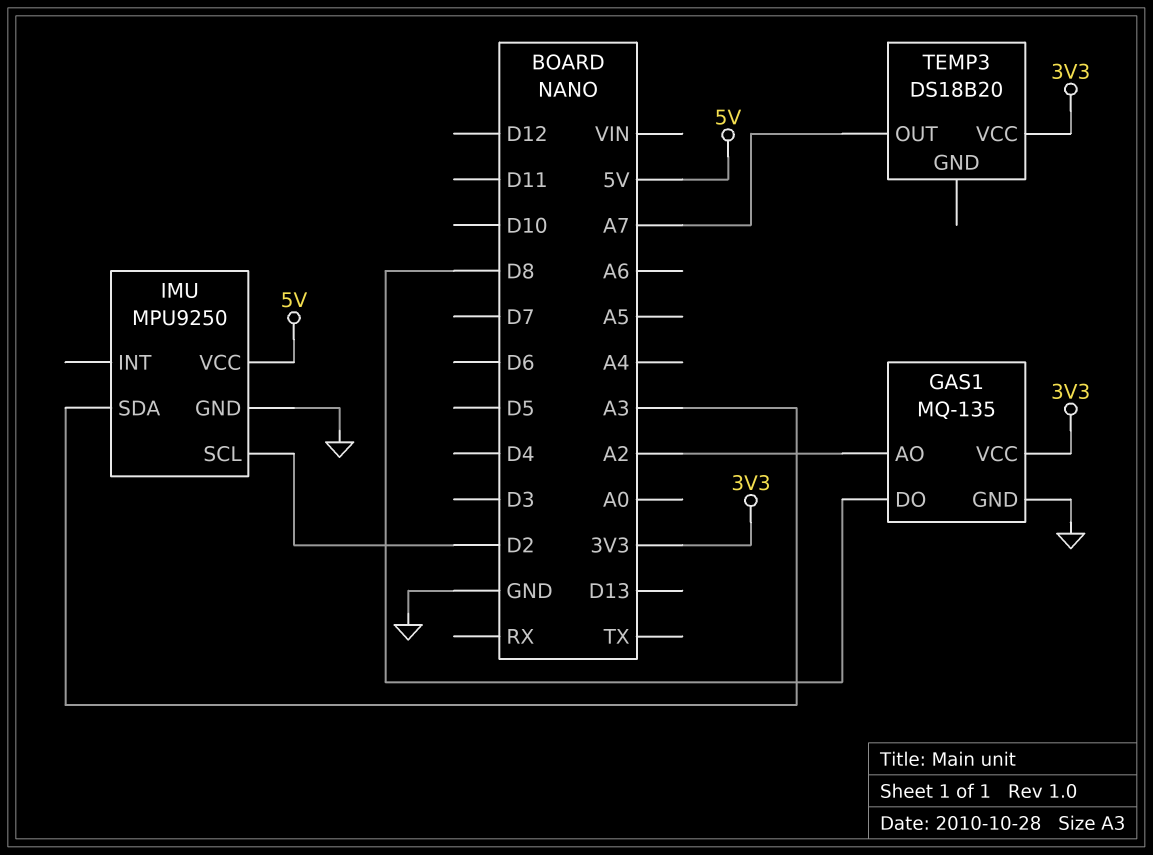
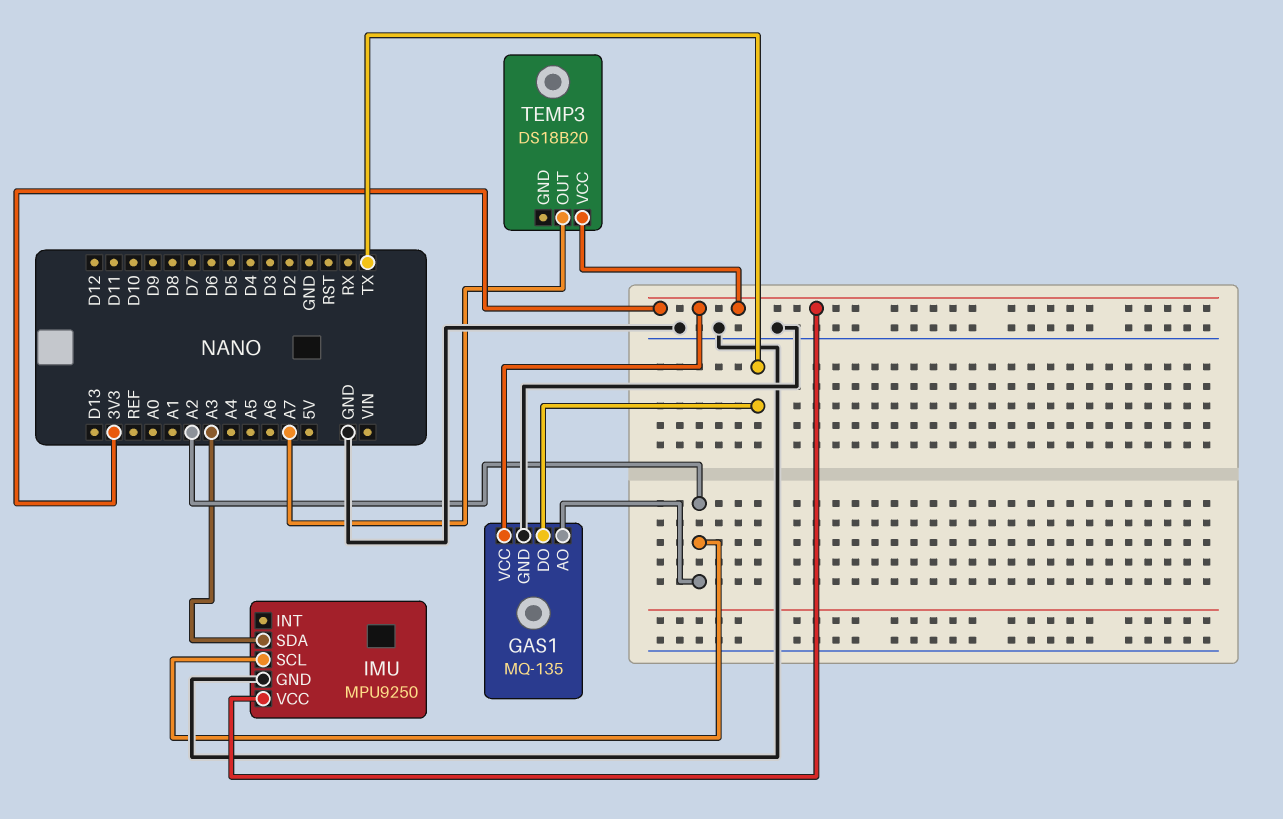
GAS1 pin DO: D8 -> TX
IMU pin SCL: D2 -> A2
IMU pin VCC: 5V -> 3V3

